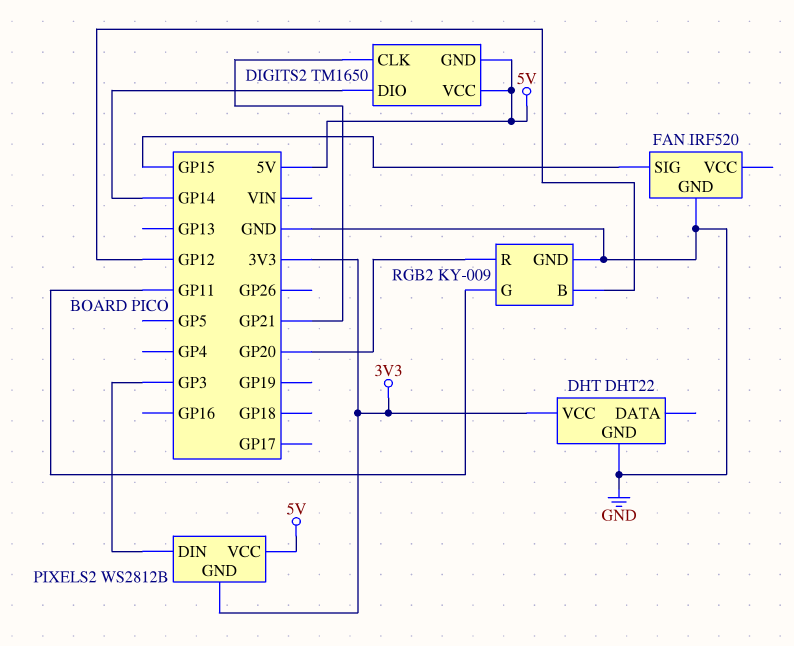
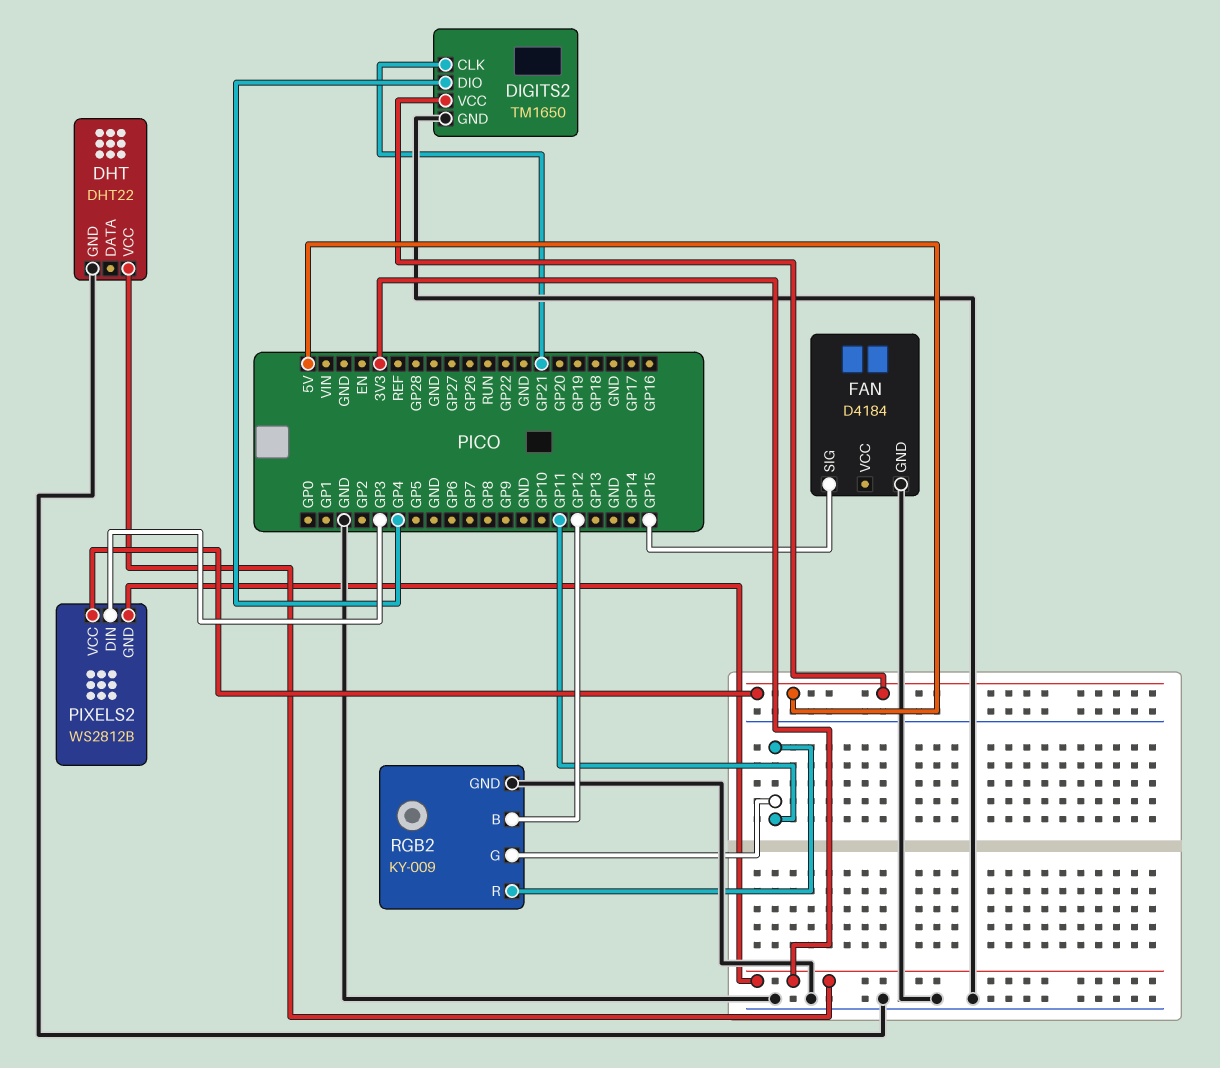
DIGITS2 pin DIO: GP14 -> GP4
DIGITS2 pin GND: 5V -> GND
FAN: IRF520 -> D4184
RGB2 pin R: GP20 -> GP11

